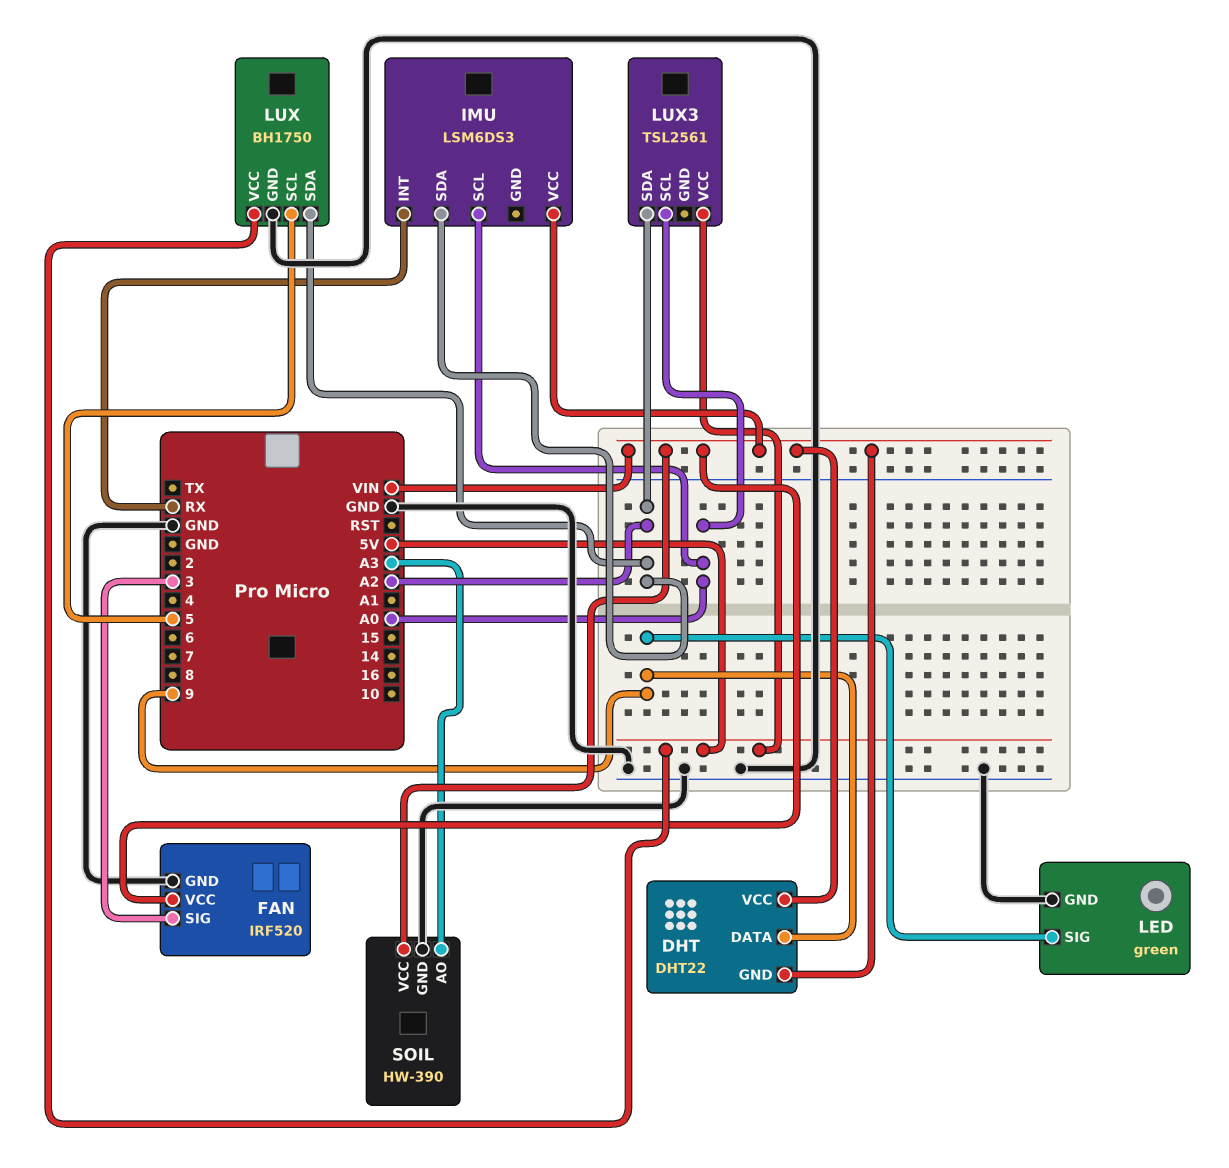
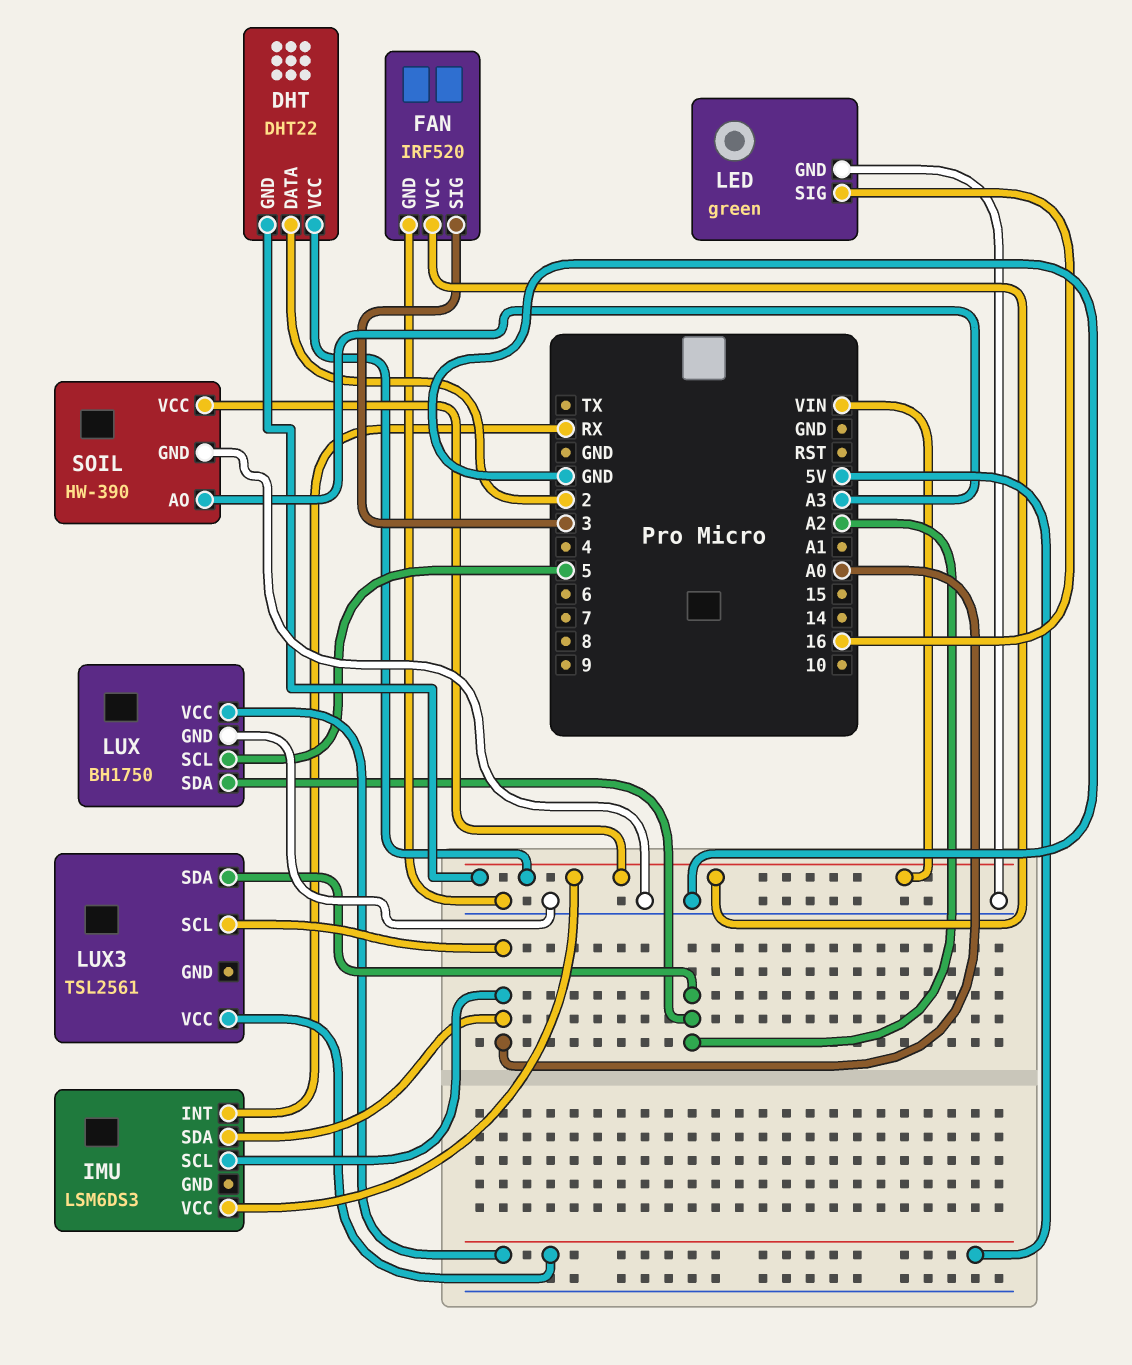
DHT pin DATA: 9 -> 2
IMU pin SDA: A2 -> A0
LED pin SIG: 9 -> 16

